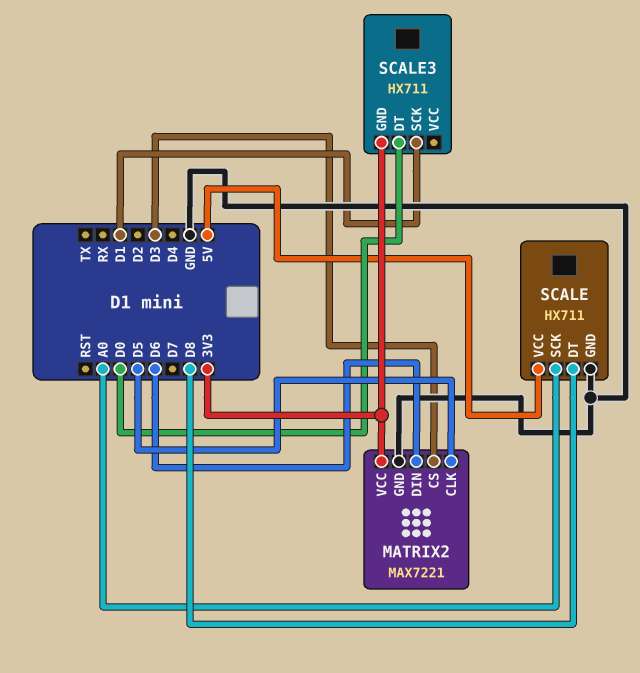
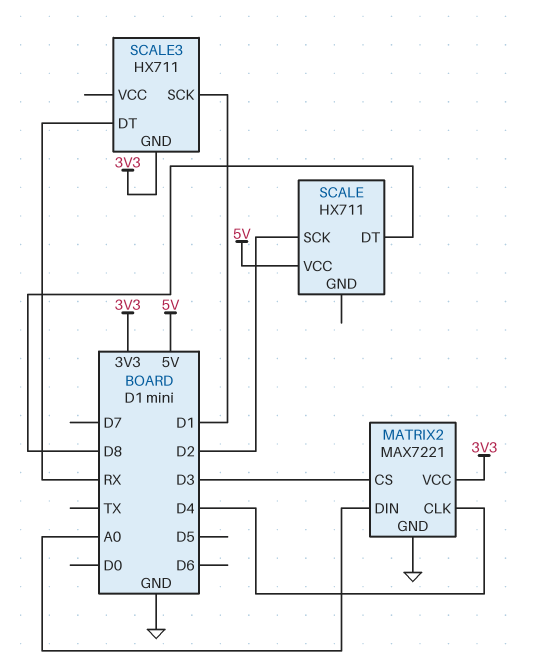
MATRIX2 pin CLK: D5 -> D4
MATRIX2 pin DIN: D6 -> A0
SCALE pin GND: GND -> none
SCALE pin SCK: A0 -> D2
SCALE3 pin DT: D0 -> RX

